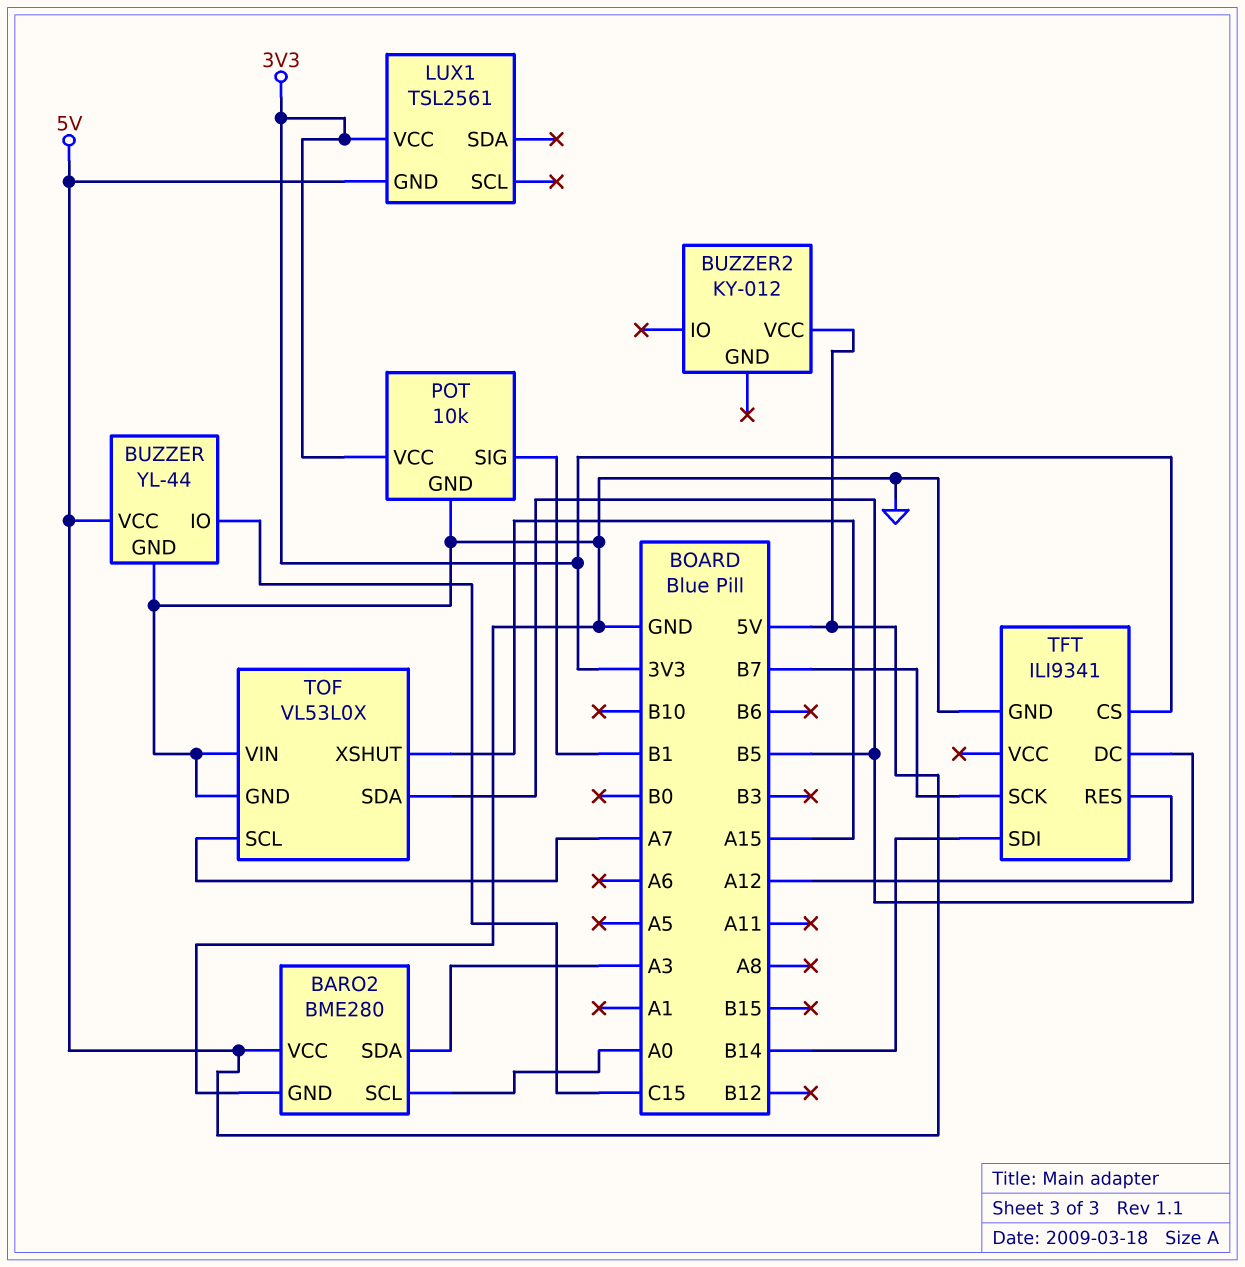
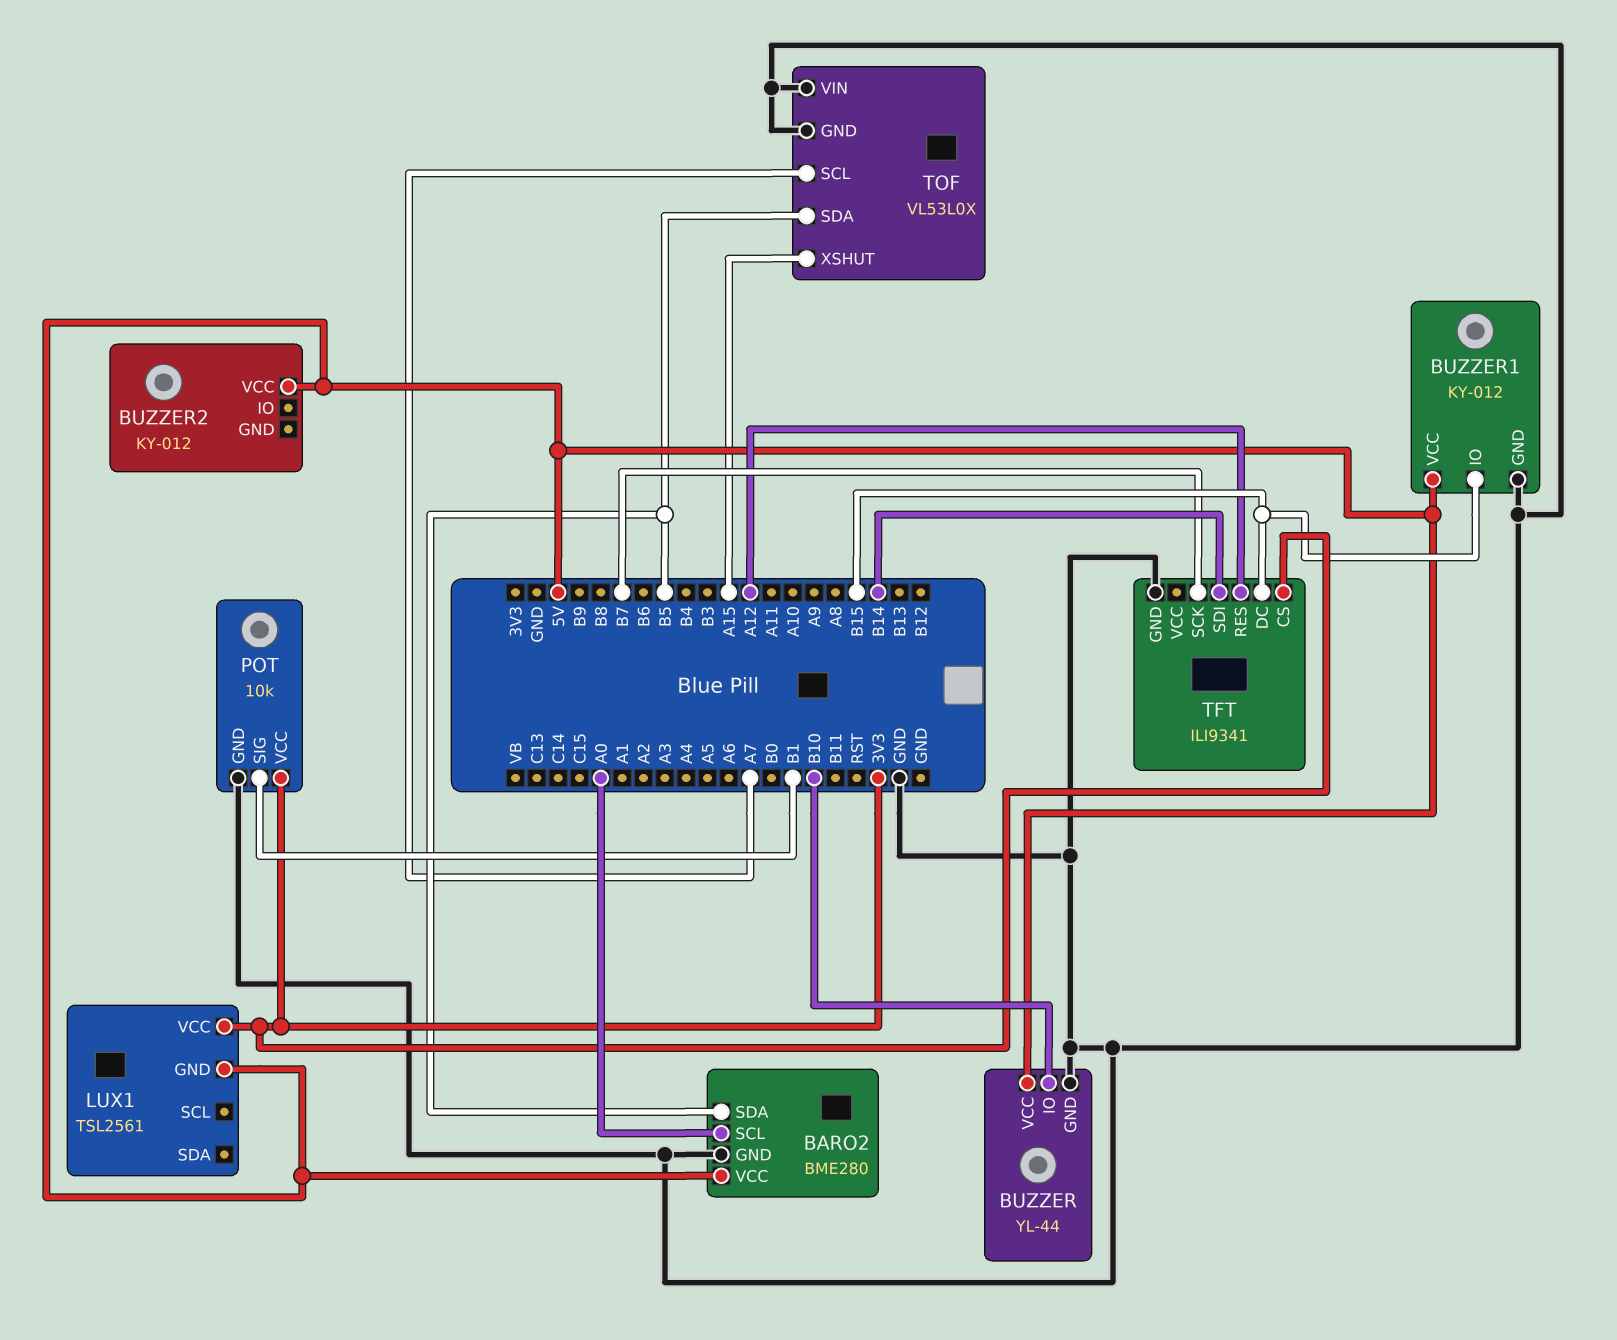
BARO2 pin SDA: A3 -> B5
BUZZER pin IO: C15 -> B10
BUZZER1: none -> KY-012
BUZZER1 pin GND: none -> GND
BUZZER1 pin IO: none -> B15
BUZZER1 pin VCC: none -> 5V
TFT pin DC: B5 -> B15

